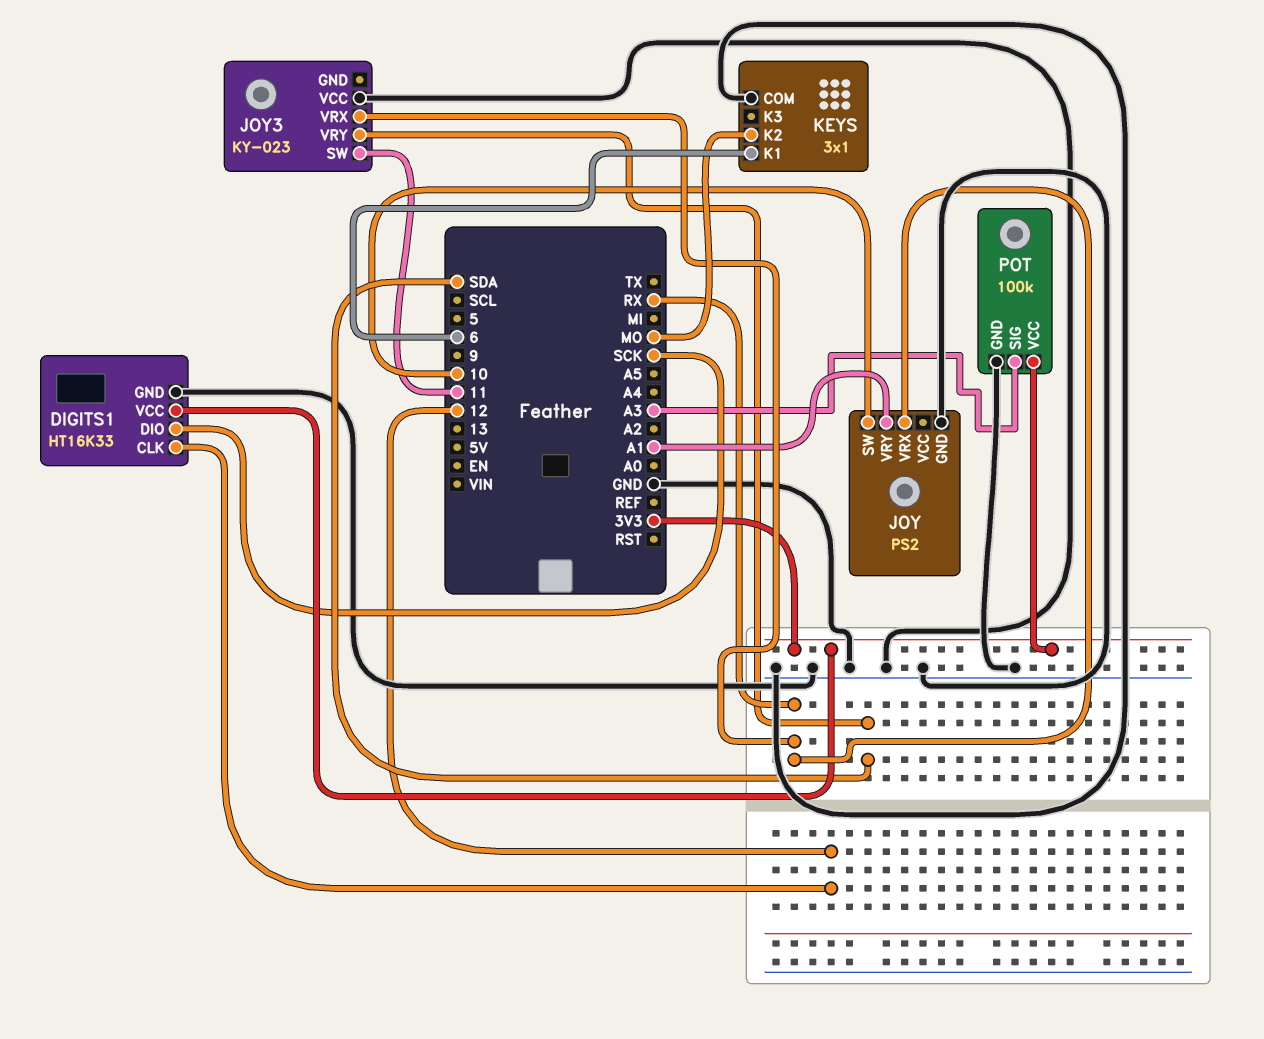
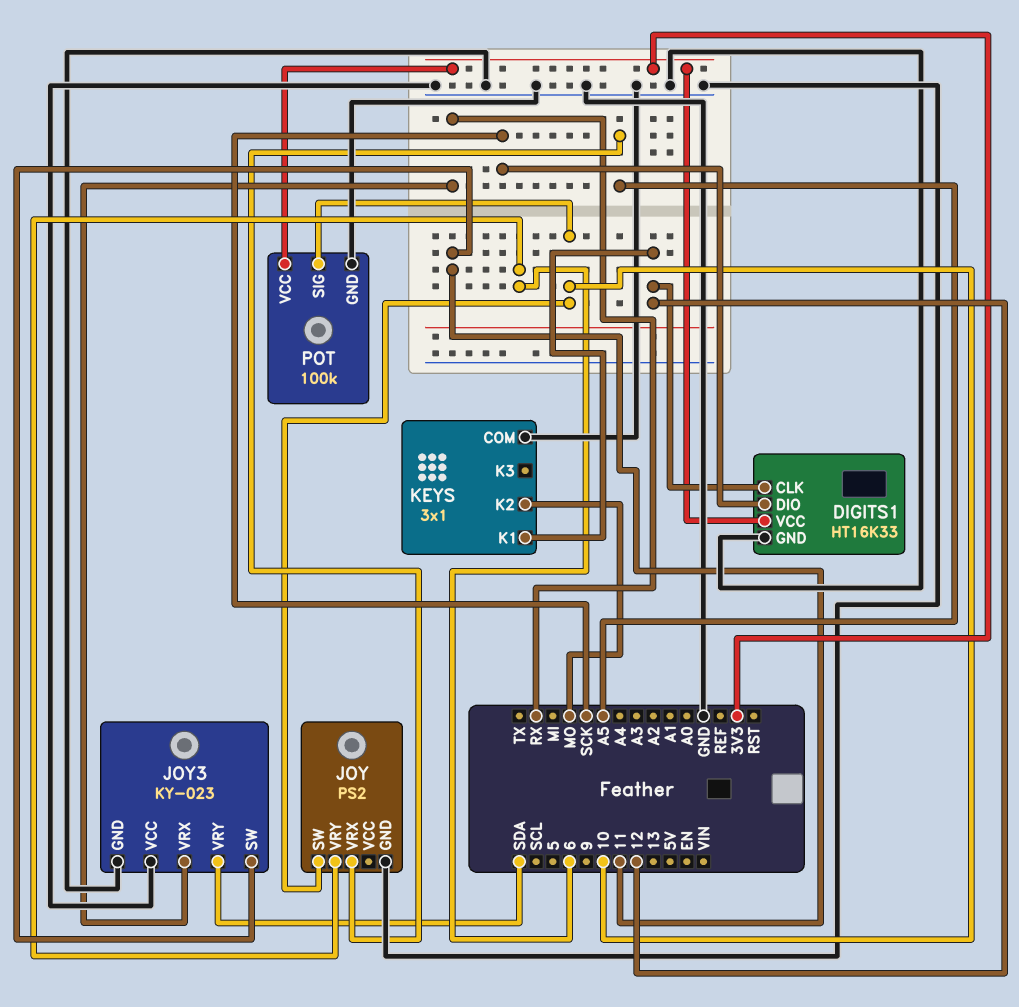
JOY pin VRX: RX -> A5
JOY pin VRY: A1 -> 6
JOY3 pin GND: none -> GND
KEYS pin K1: 6 -> 12
POT pin SIG: A3 -> 10

